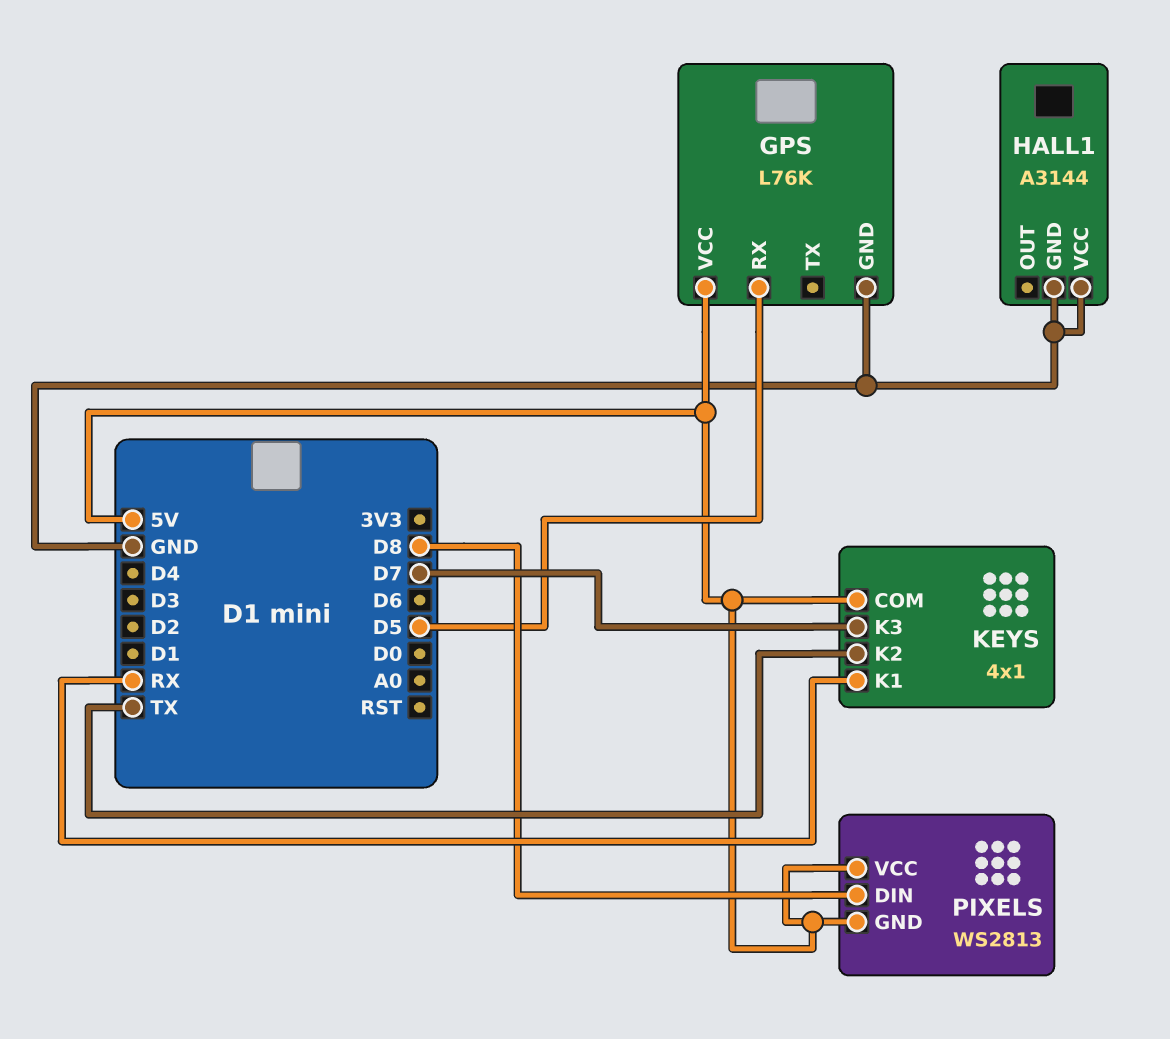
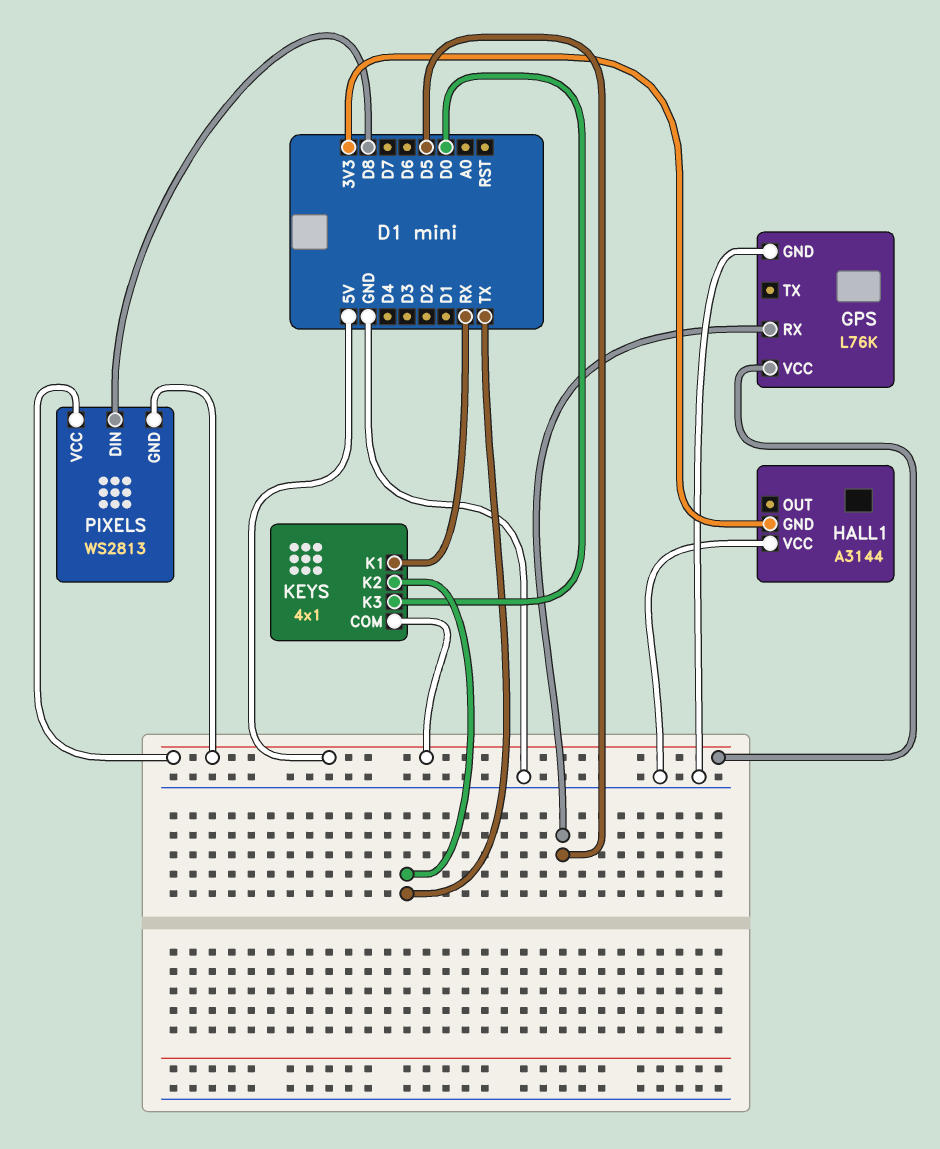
HALL1 pin GND: GND -> 3V3
KEYS pin K3: D7 -> D0

